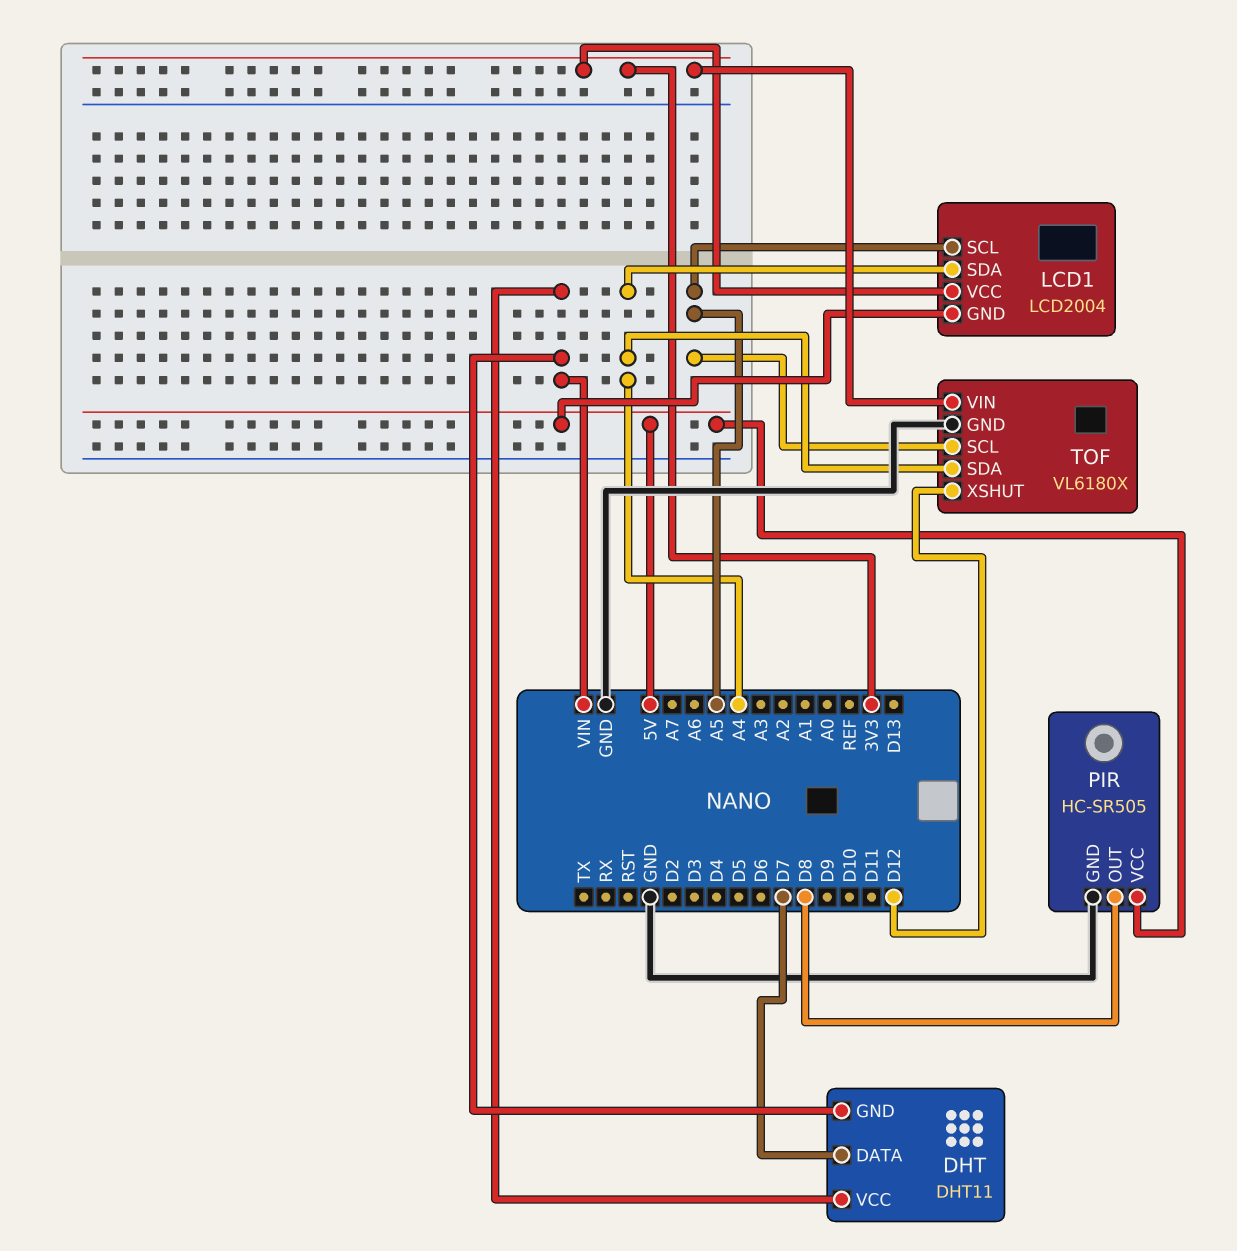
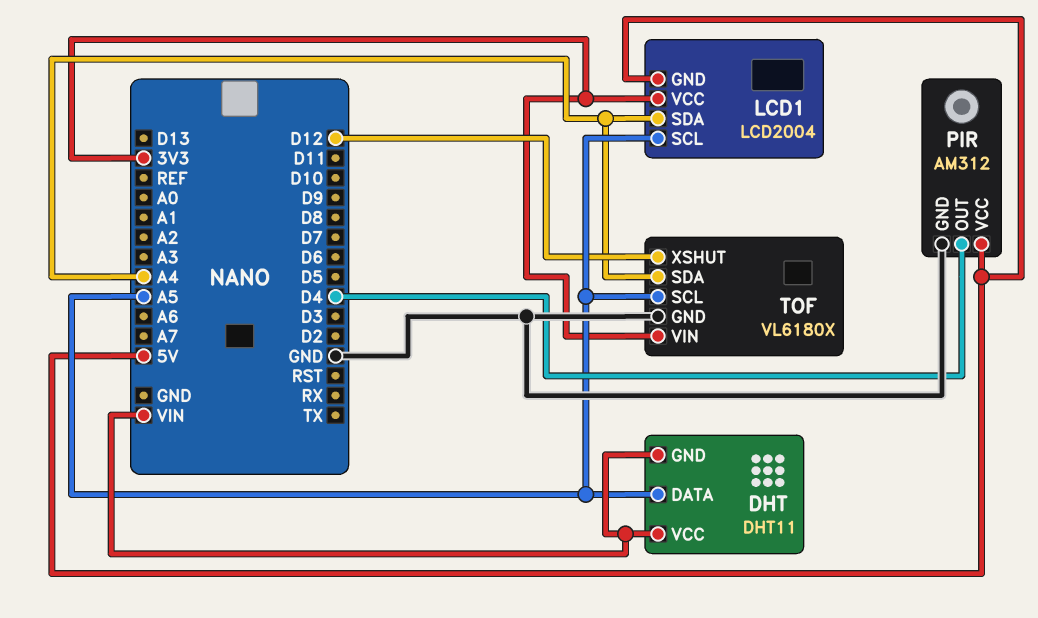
DHT pin DATA: D7 -> A5
PIR: HC-SR505 -> AM312
PIR pin OUT: D8 -> D4

